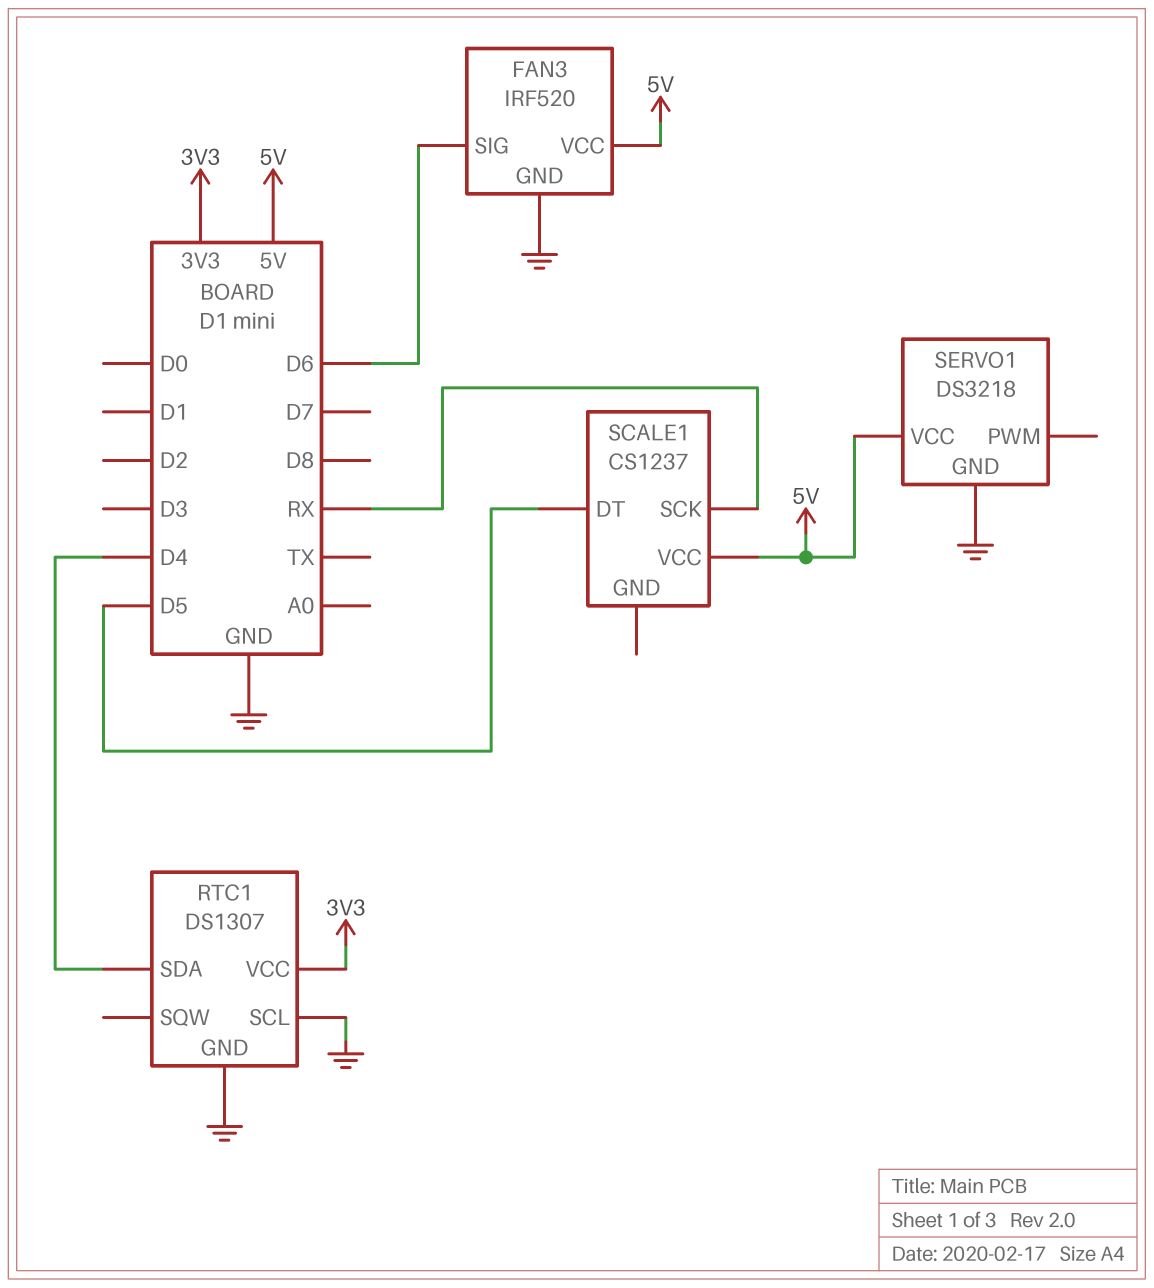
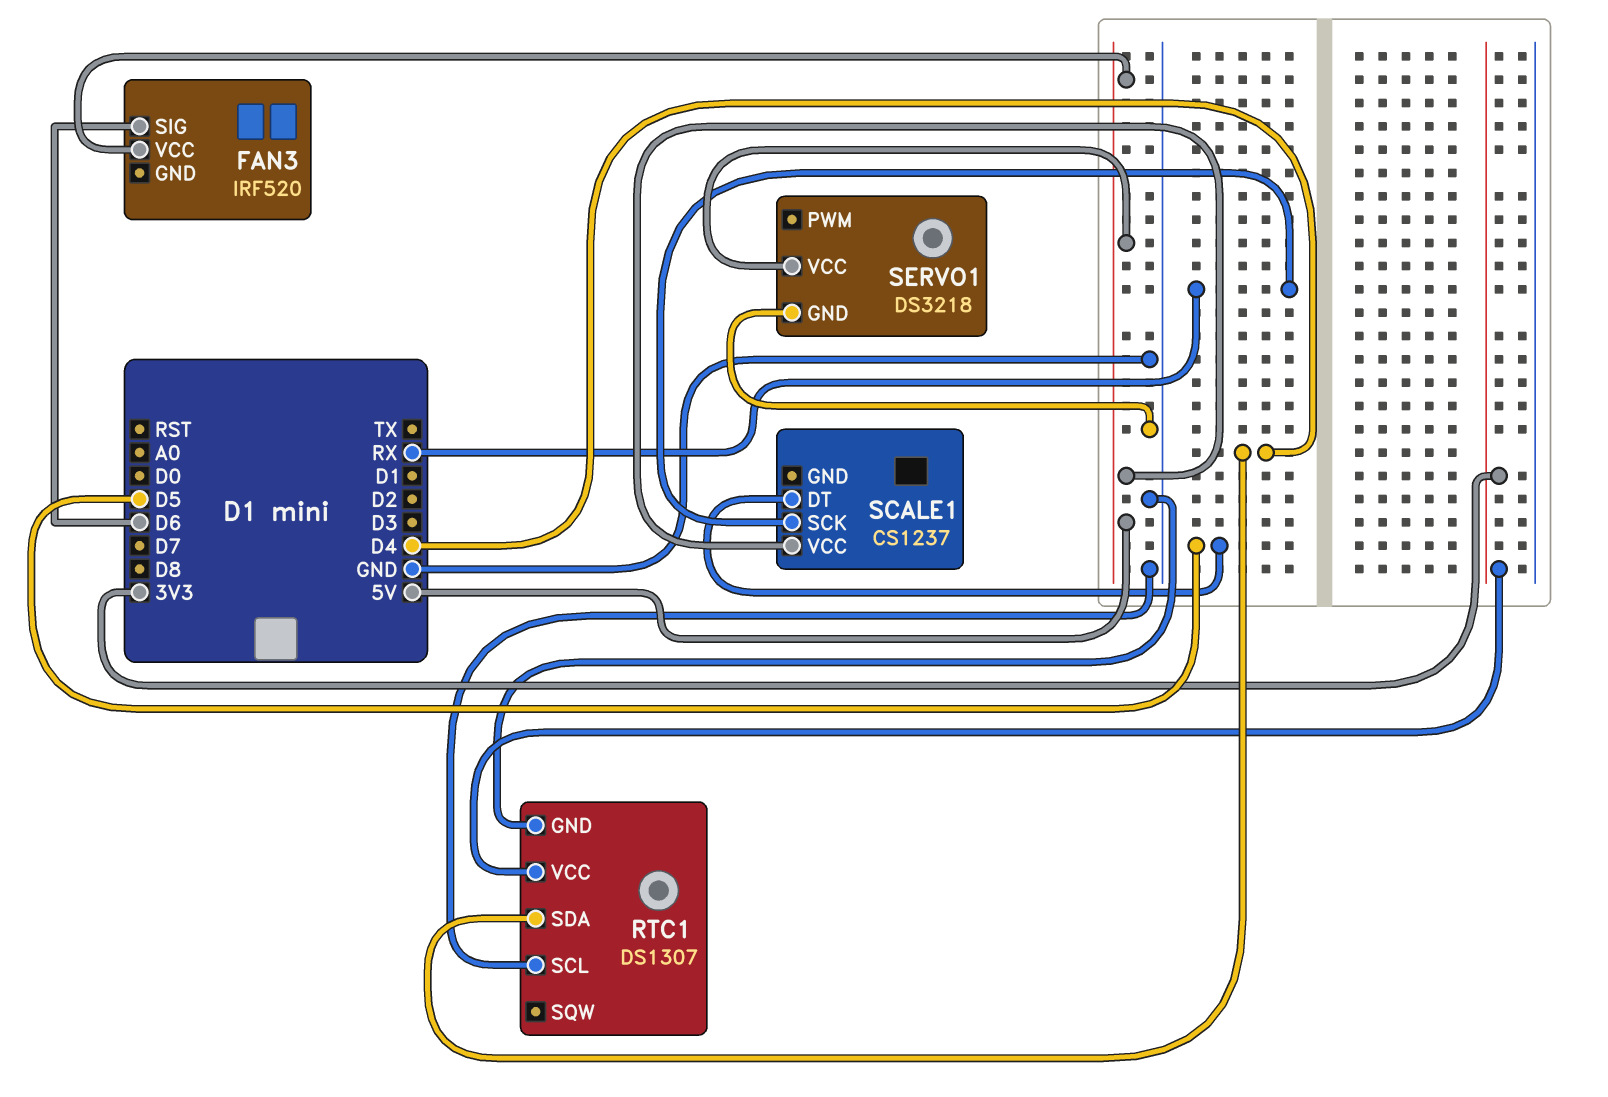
FAN3 pin GND: GND -> none

